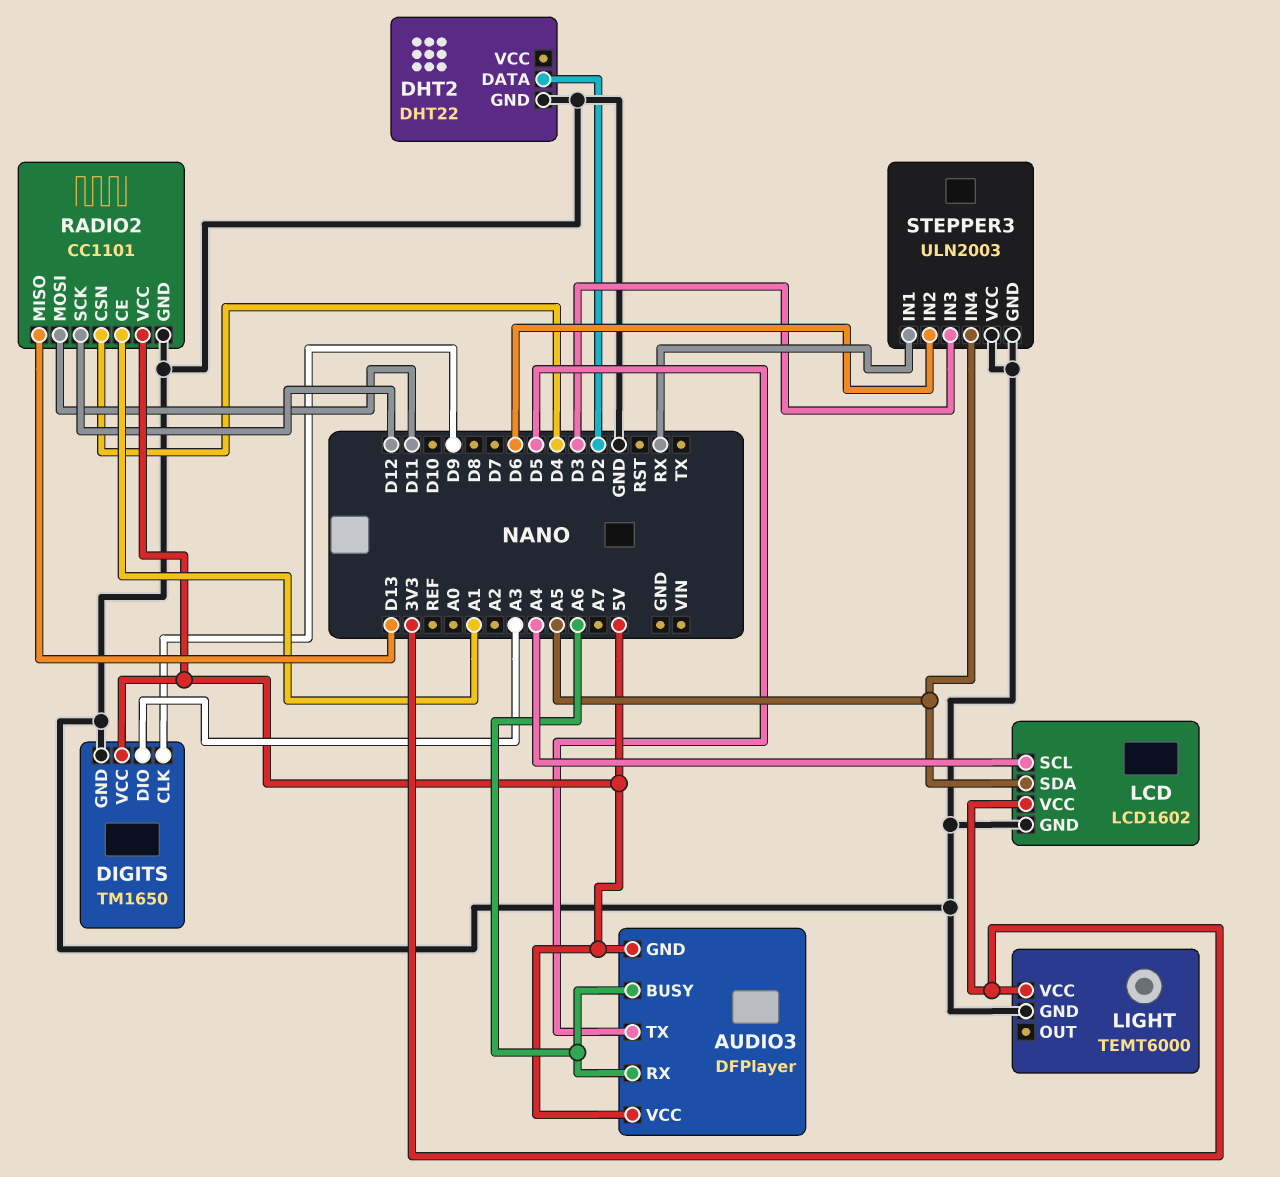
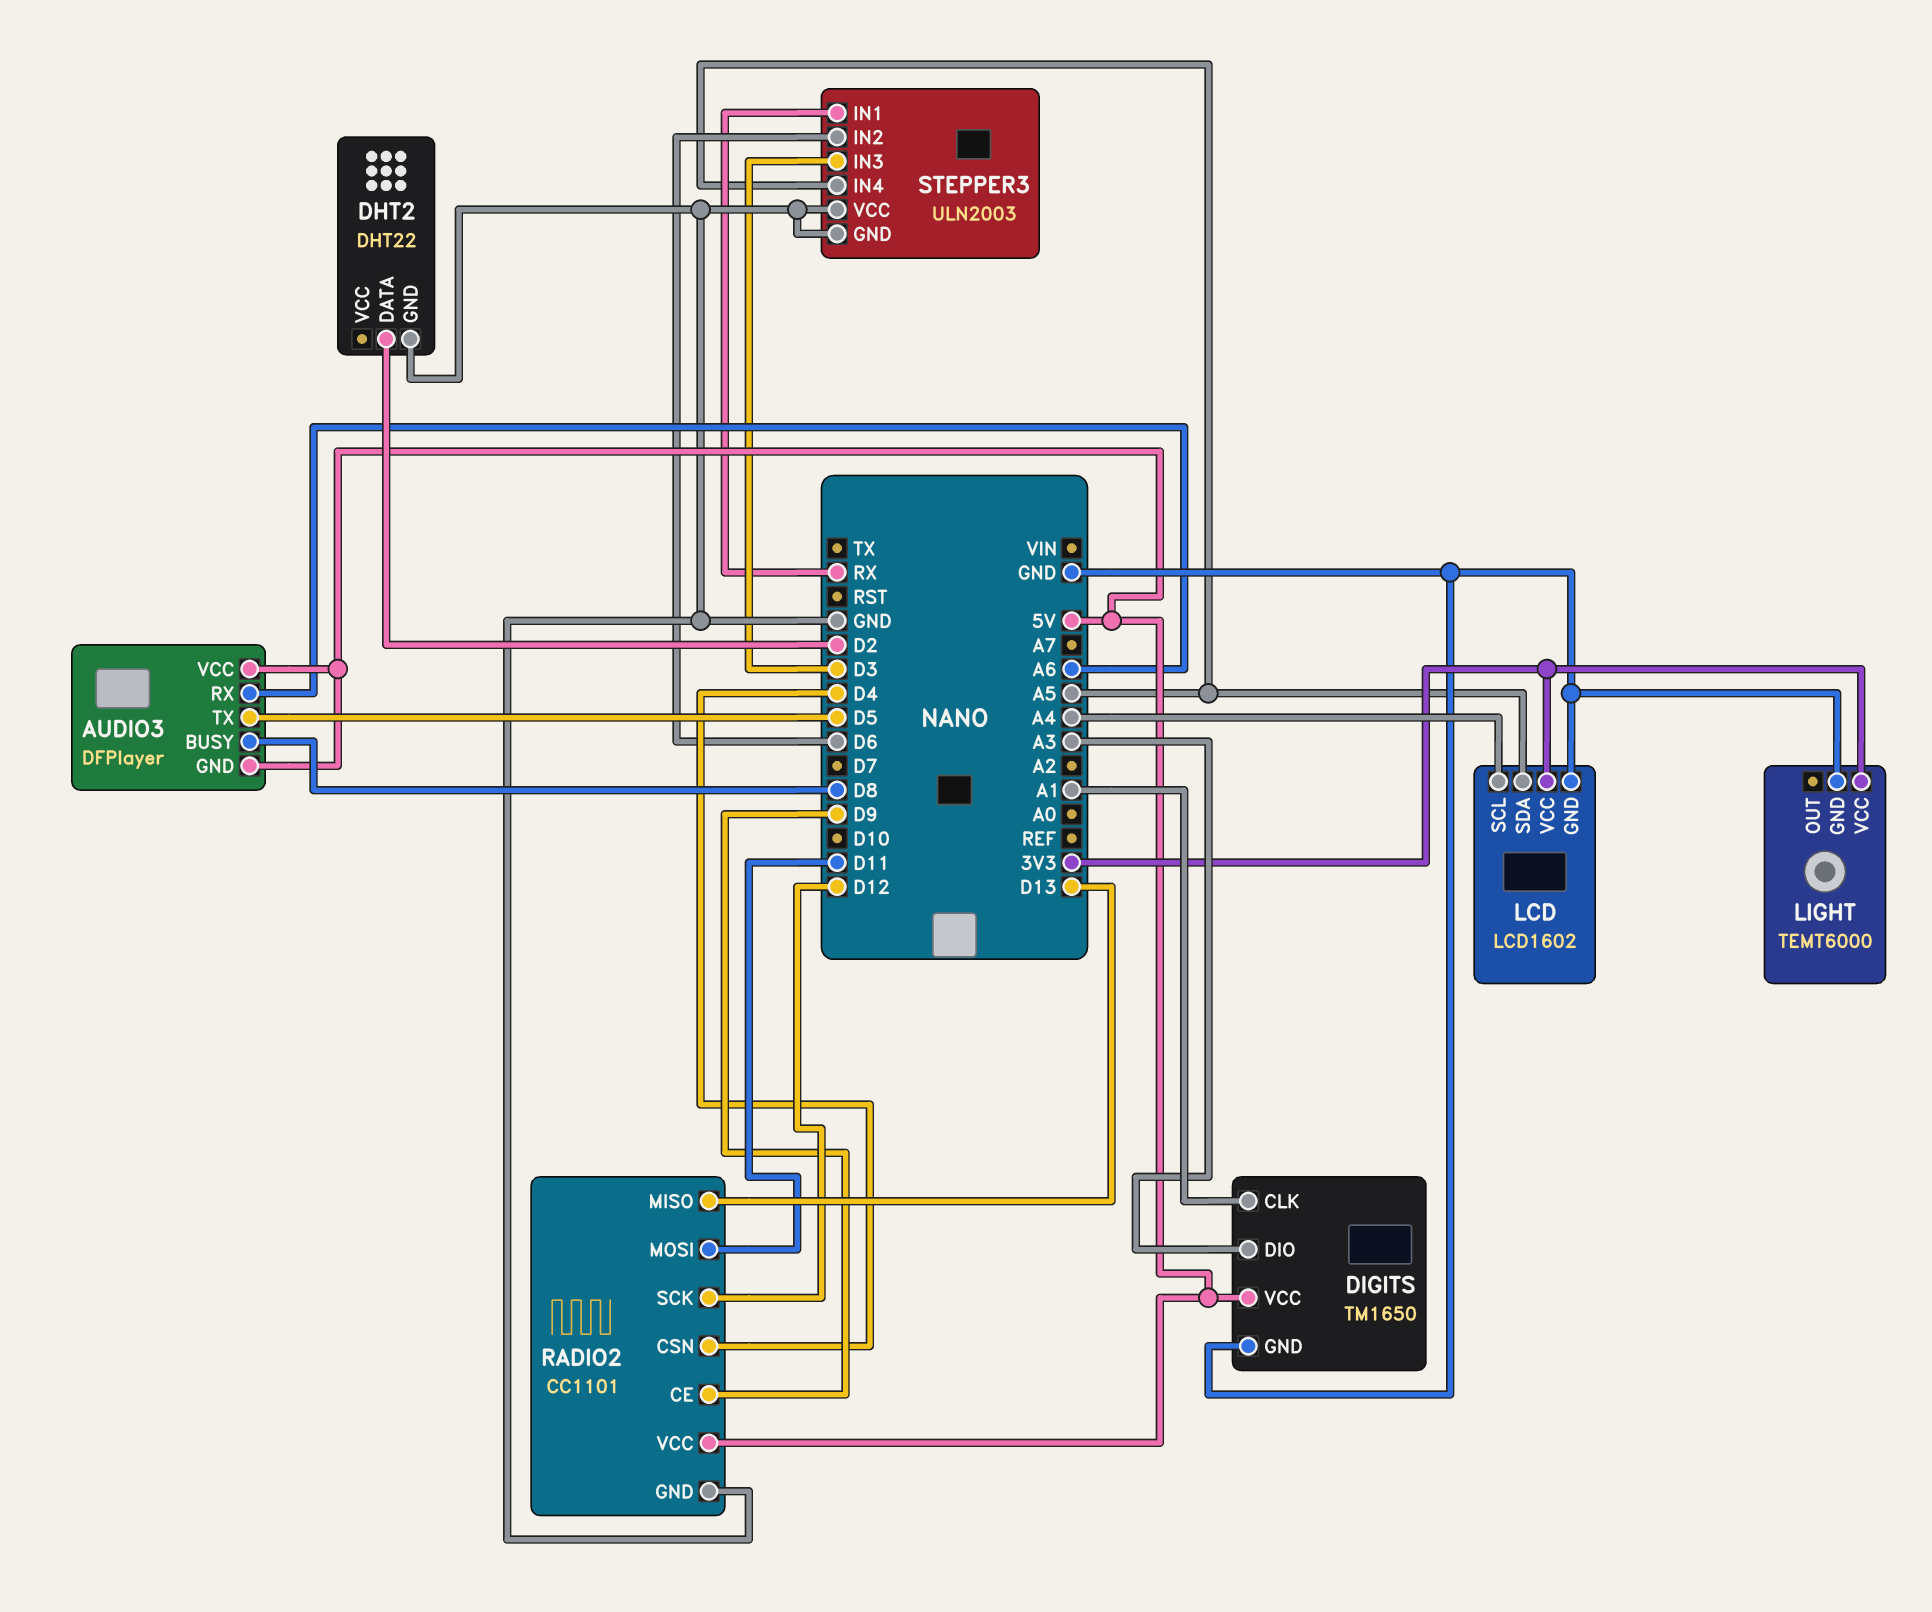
AUDIO3 pin BUSY: A6 -> D8
DIGITS pin CLK: D9 -> A1
RADIO2 pin CE: A1 -> D9

